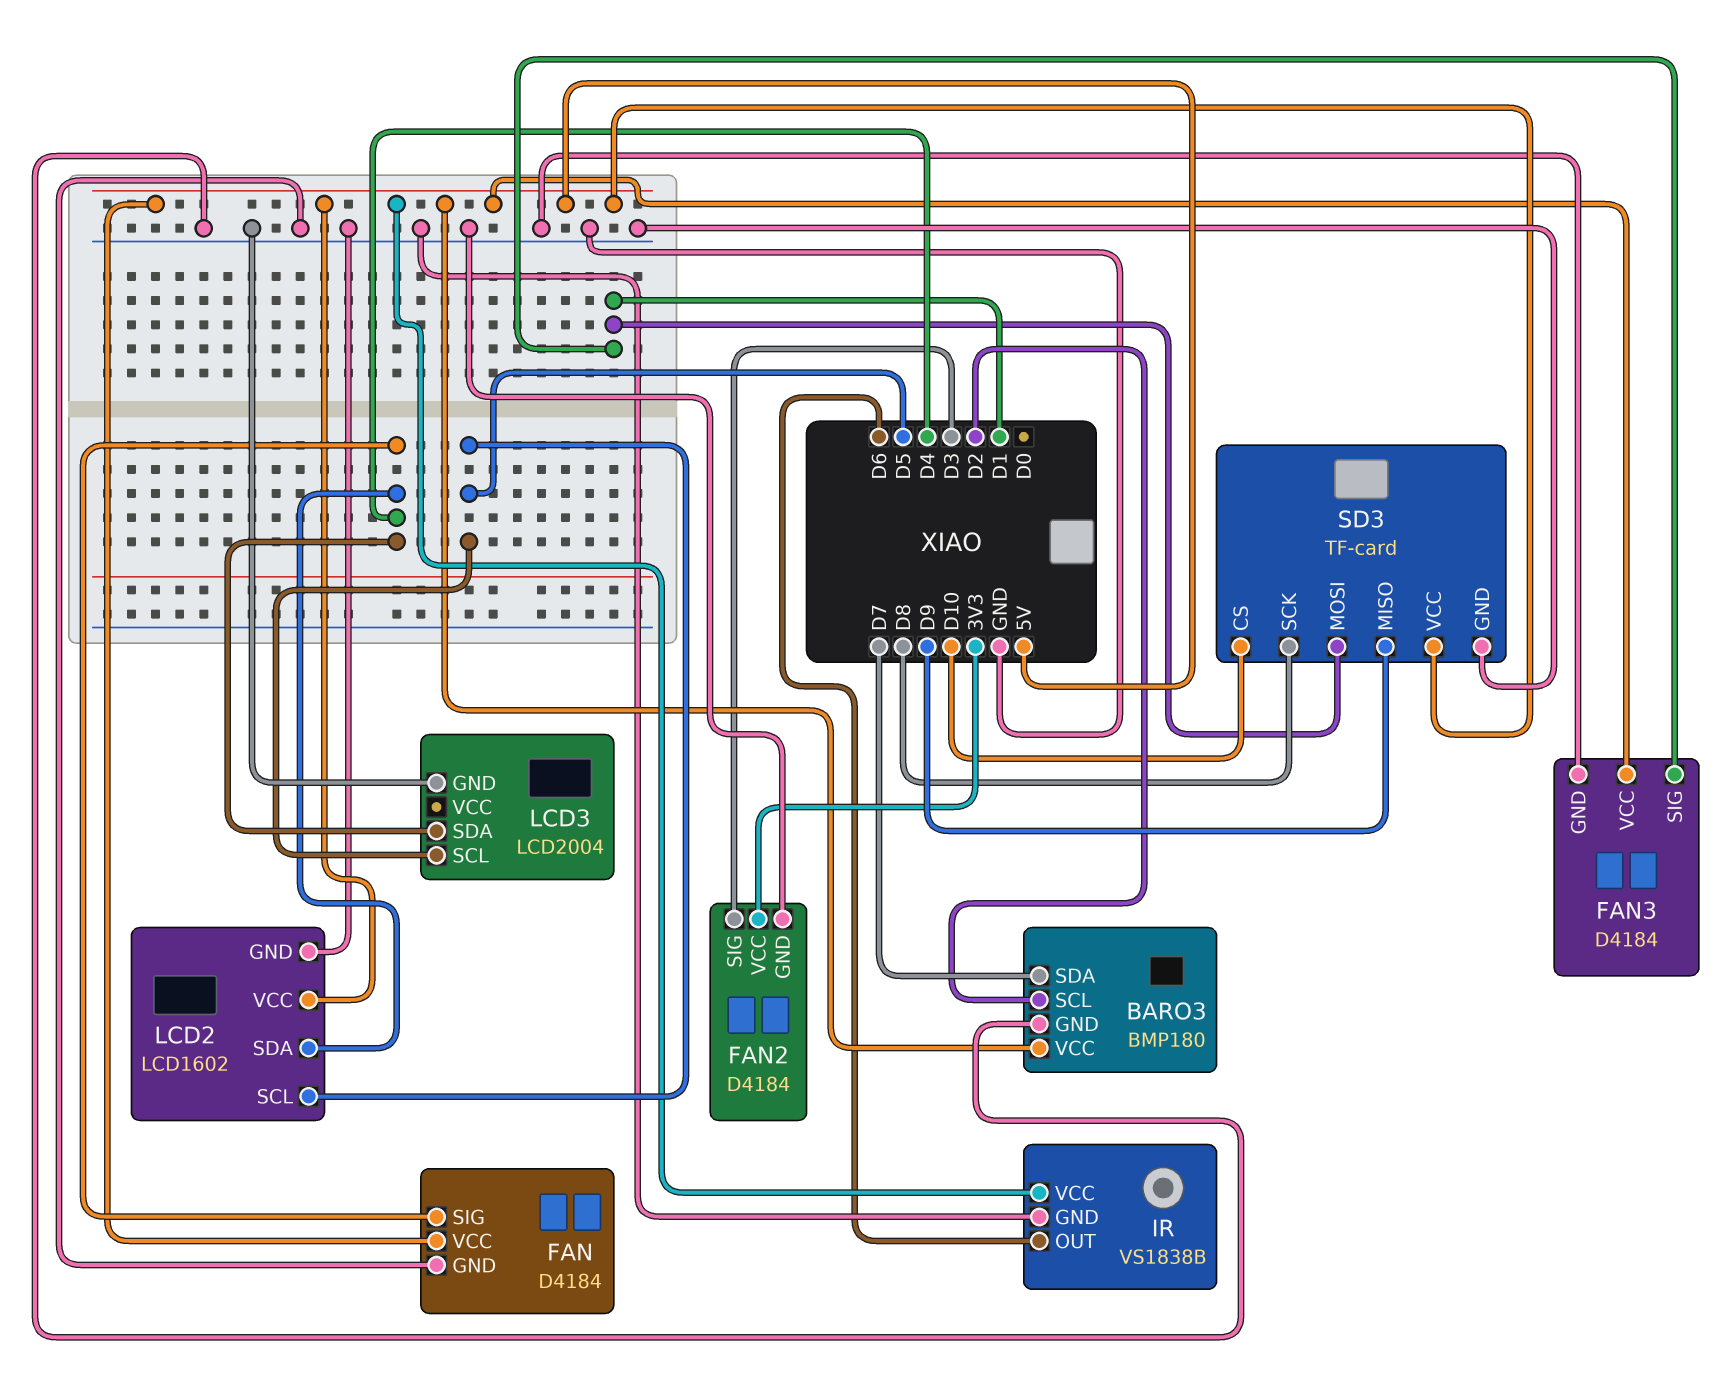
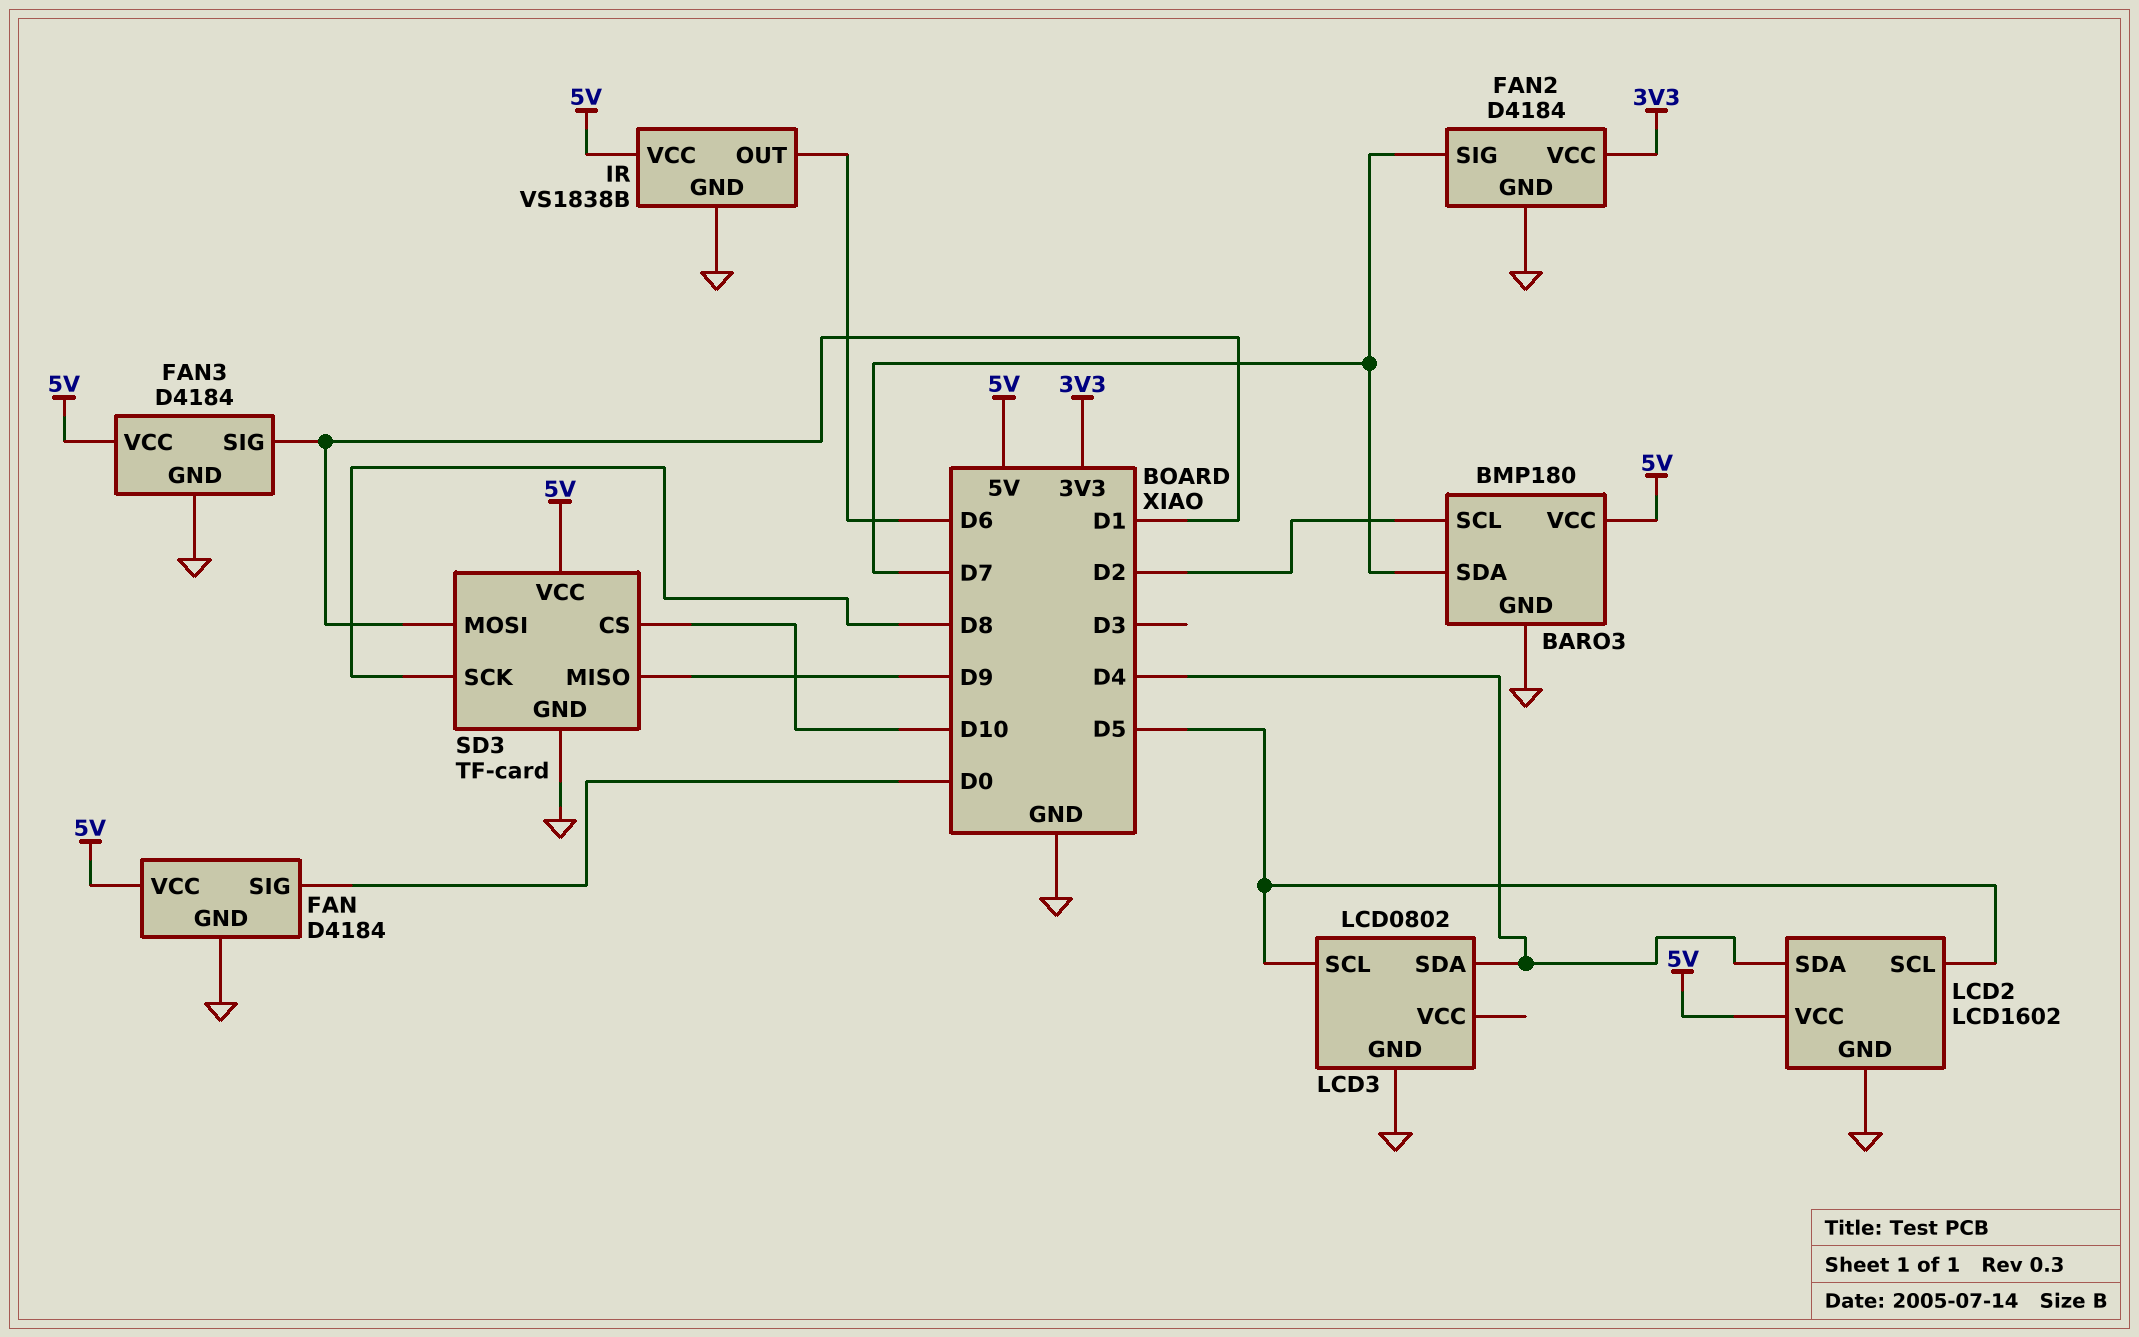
FAN pin SIG: D4 -> D0
FAN2 pin SIG: D3 -> D7
LCD3: LCD2004 -> LCD0802

